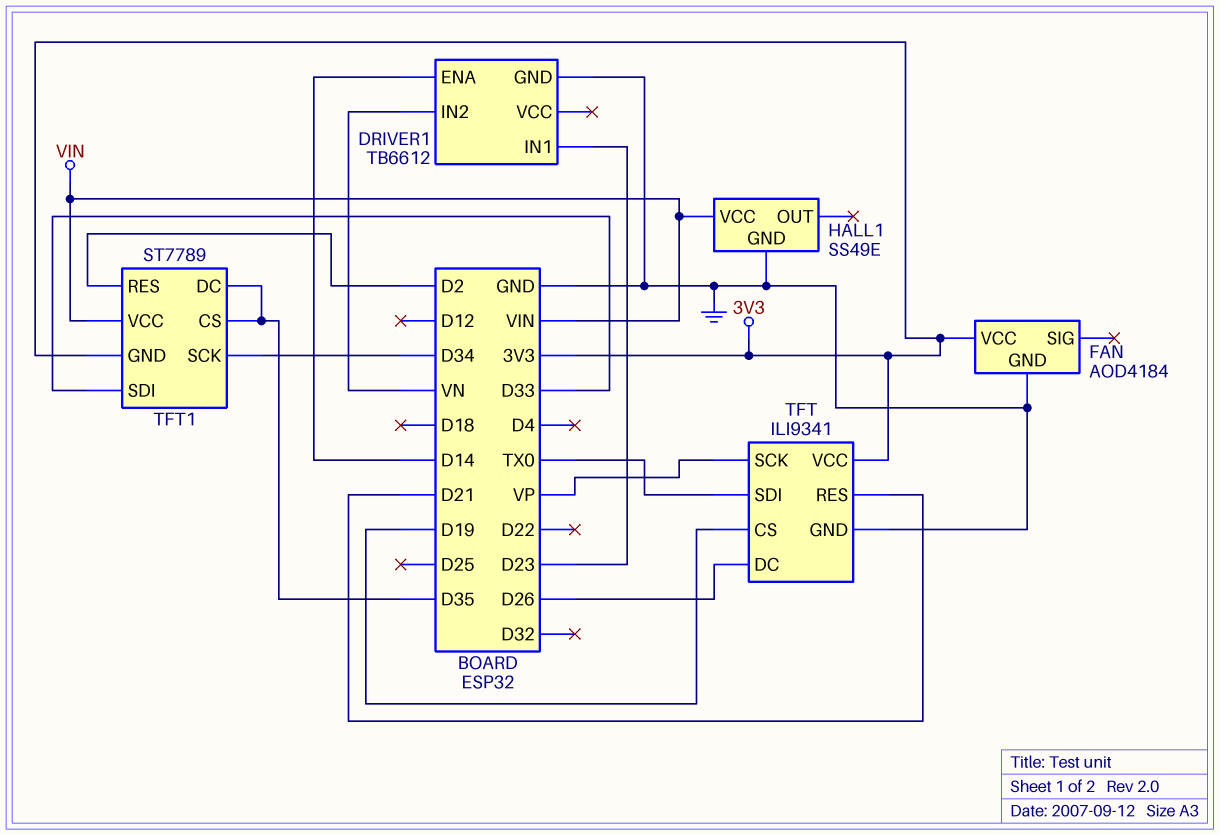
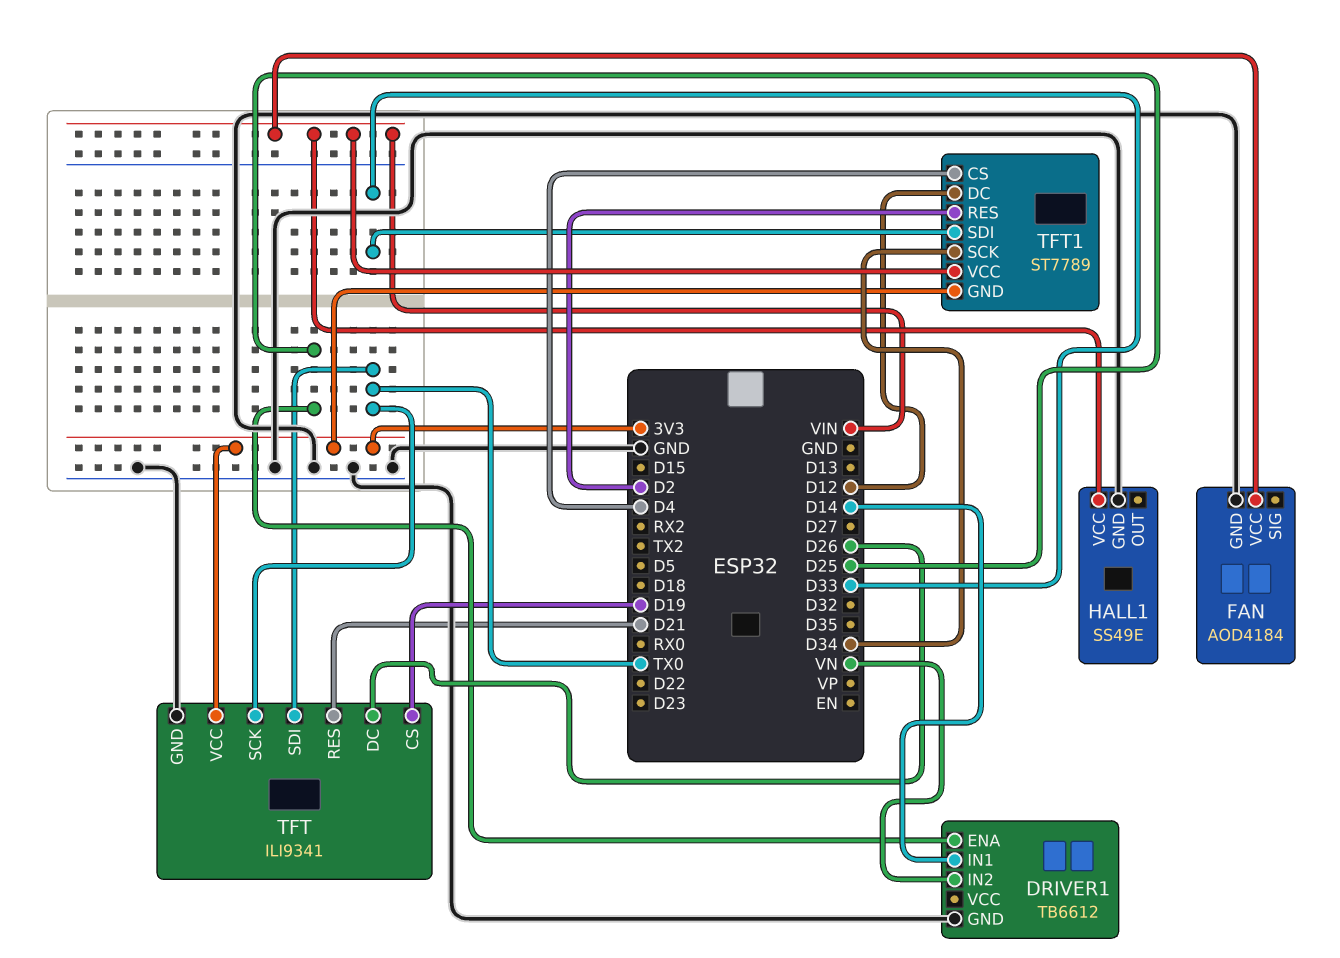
DRIVER1 pin ENA: D14 -> D25
DRIVER1 pin IN1: D23 -> D14
FAN pin VCC: 3V3 -> VIN
TFT pin SCK: VP -> TX0
TFT1 pin CS: D35 -> D4
TFT1 pin DC: D35 -> D12

